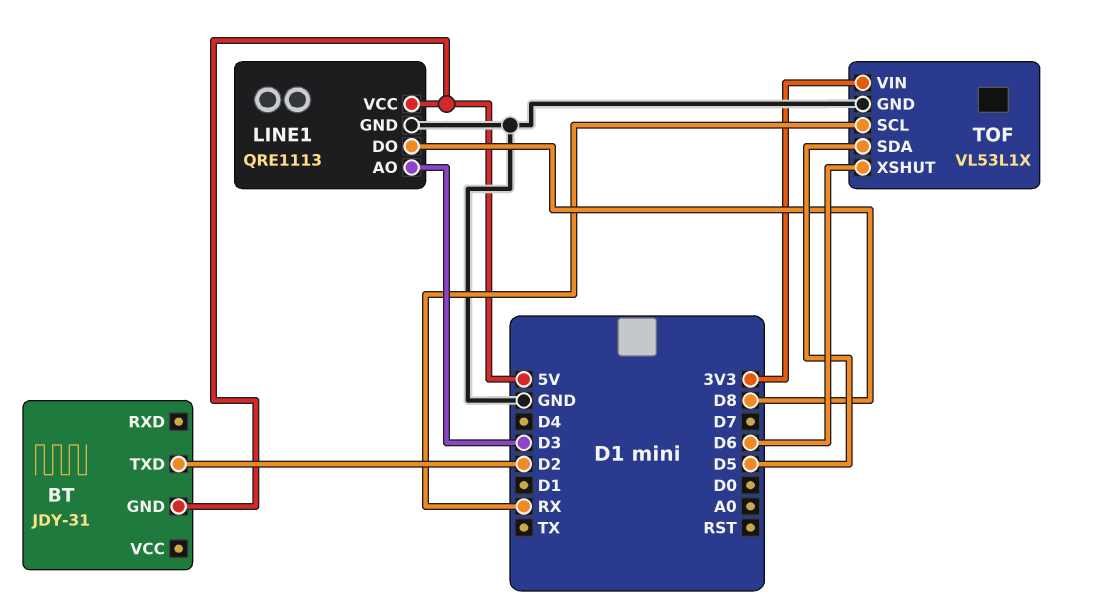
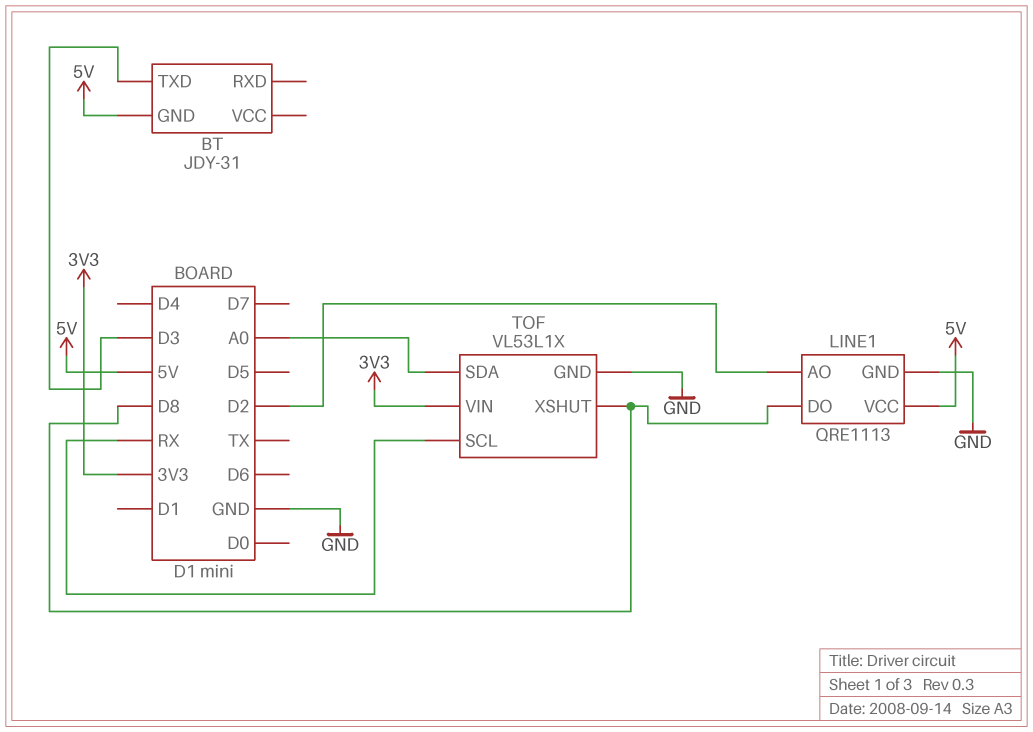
BT pin TXD: D2 -> D3
LINE1 pin AO: D3 -> D2
TOF pin SDA: D5 -> A0
TOF pin XSHUT: D6 -> D8

